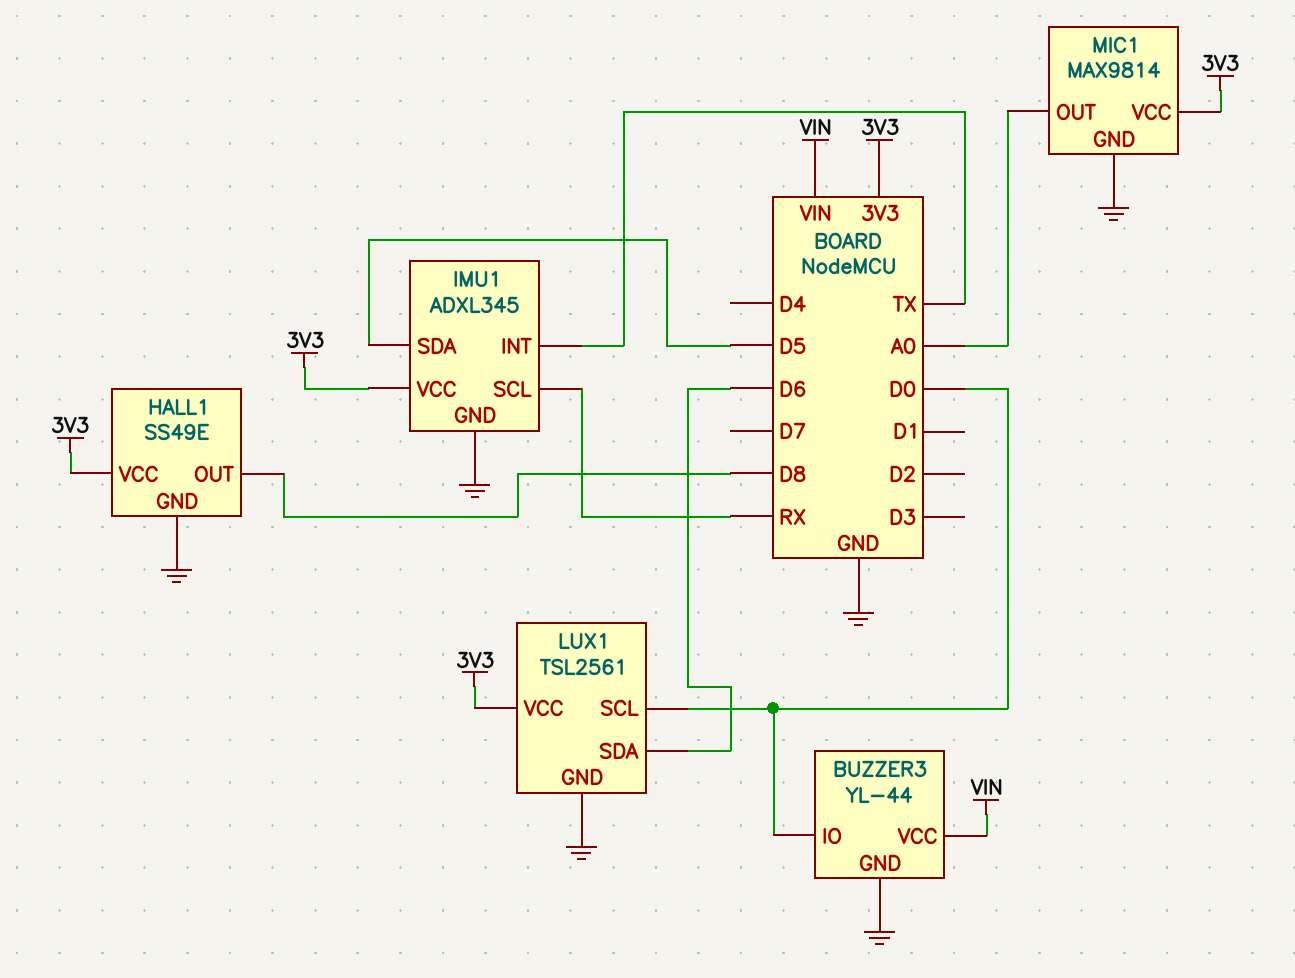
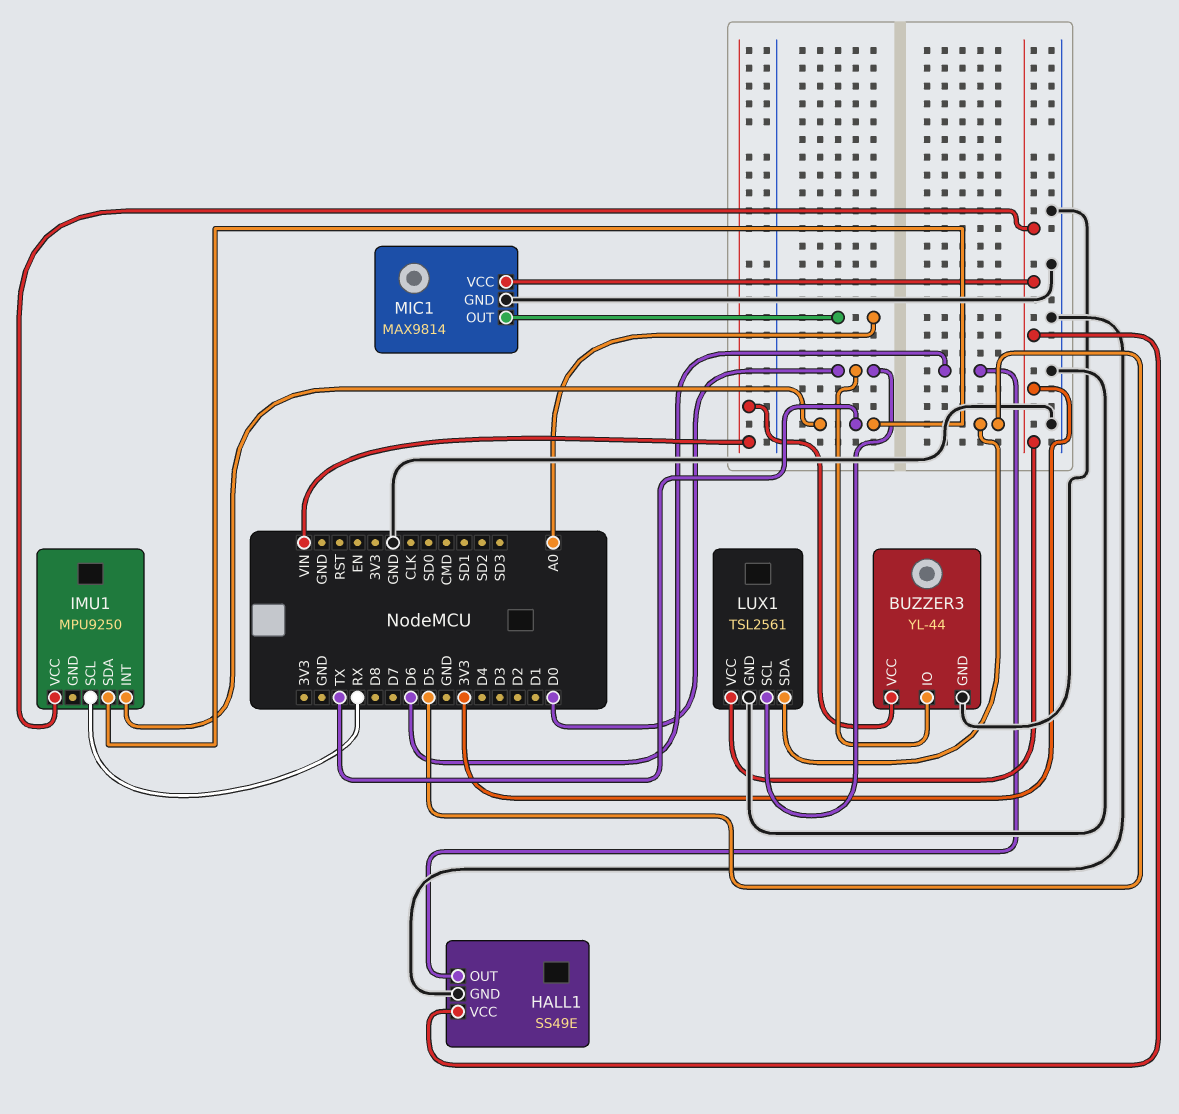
HALL1 pin OUT: D8 -> D6
IMU1: ADXL345 -> MPU9250
IMU1 pin GND: GND -> none
IMU1 pin SDA: D5 -> TX
LUX1 pin SDA: D6 -> D5

